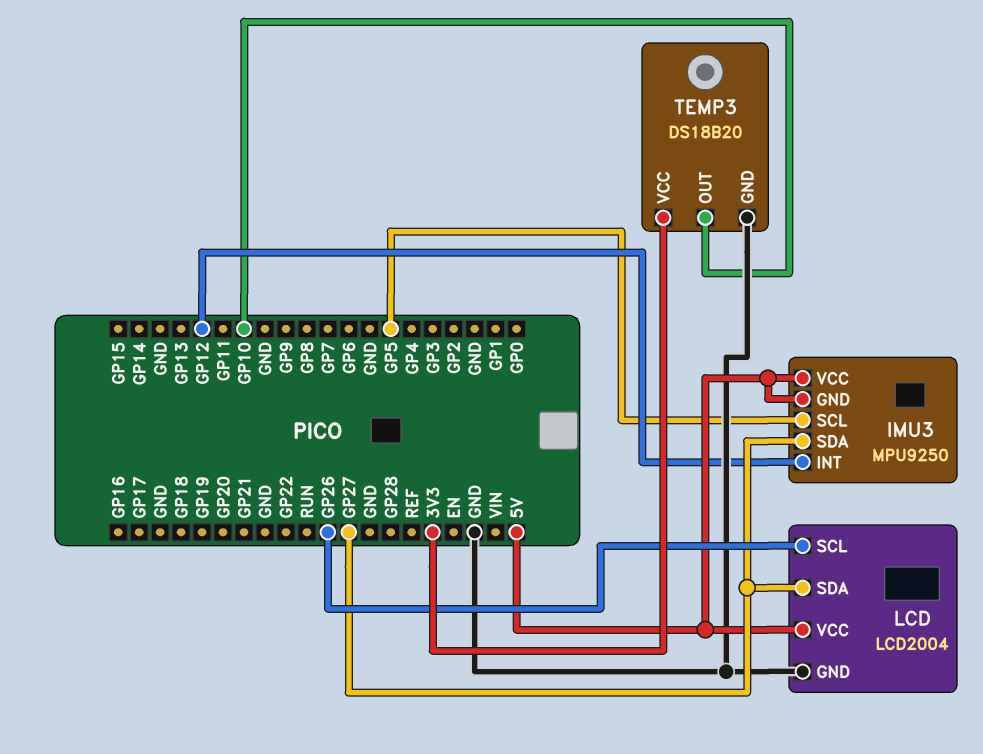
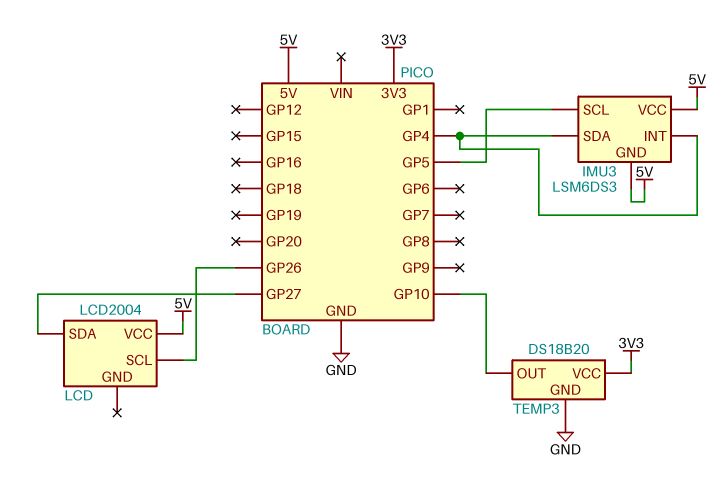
IMU3: MPU9250 -> LSM6DS3
IMU3 pin INT: GP12 -> GP4
IMU3 pin SDA: GP27 -> GP4
LCD pin GND: GND -> none

